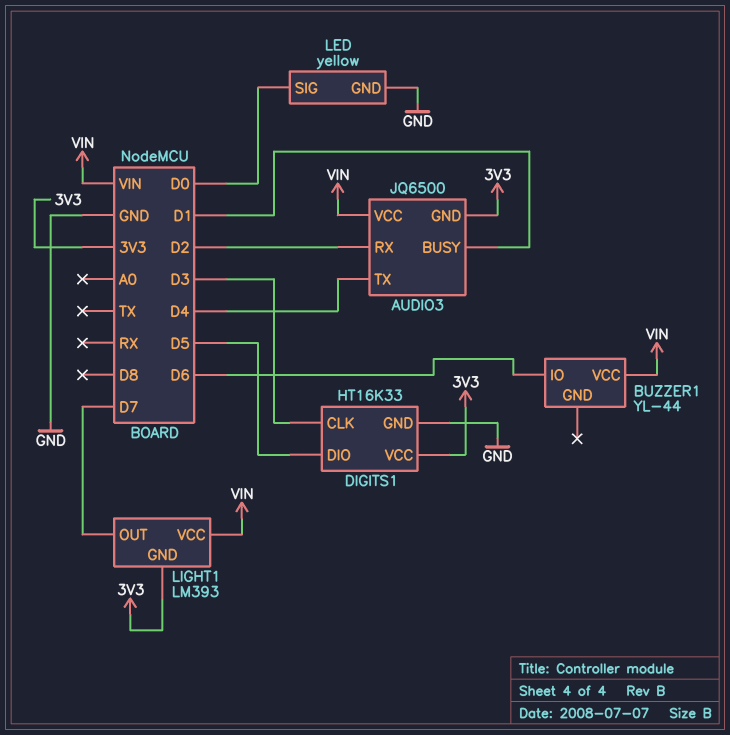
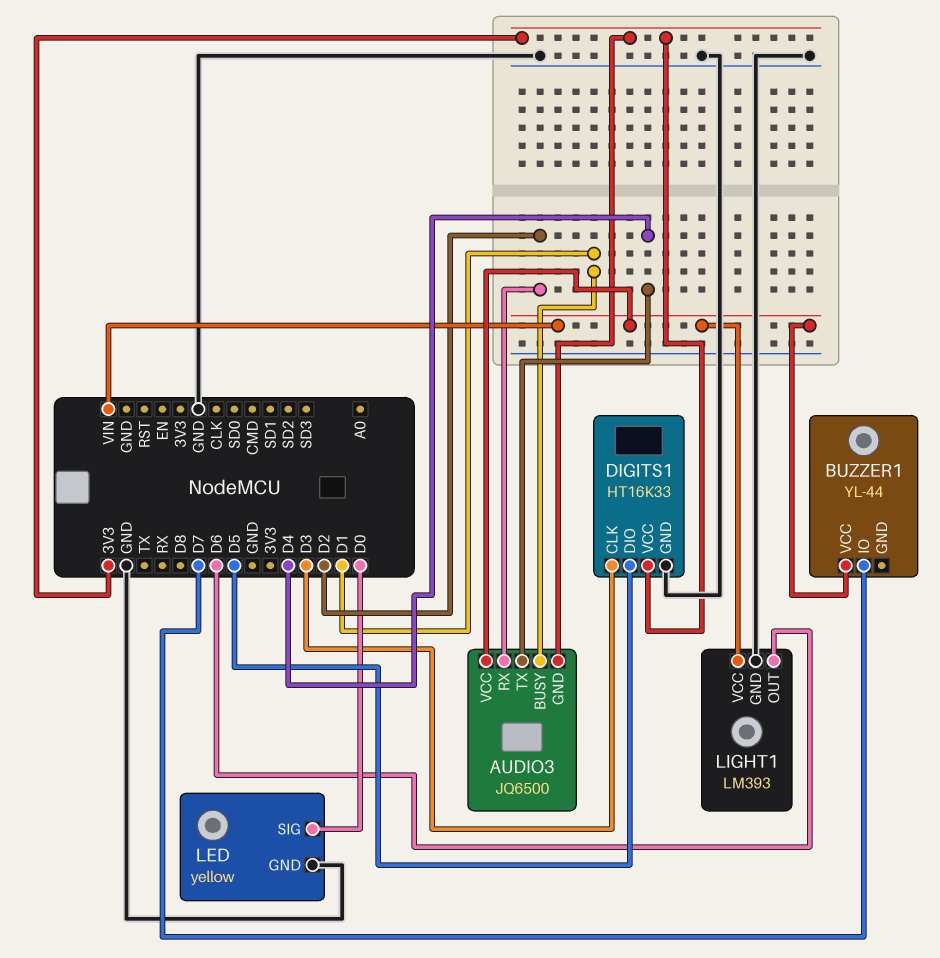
BUZZER1 pin IO: D6 -> D7
LIGHT1 pin GND: 3V3 -> GND
LIGHT1 pin OUT: D7 -> D6

